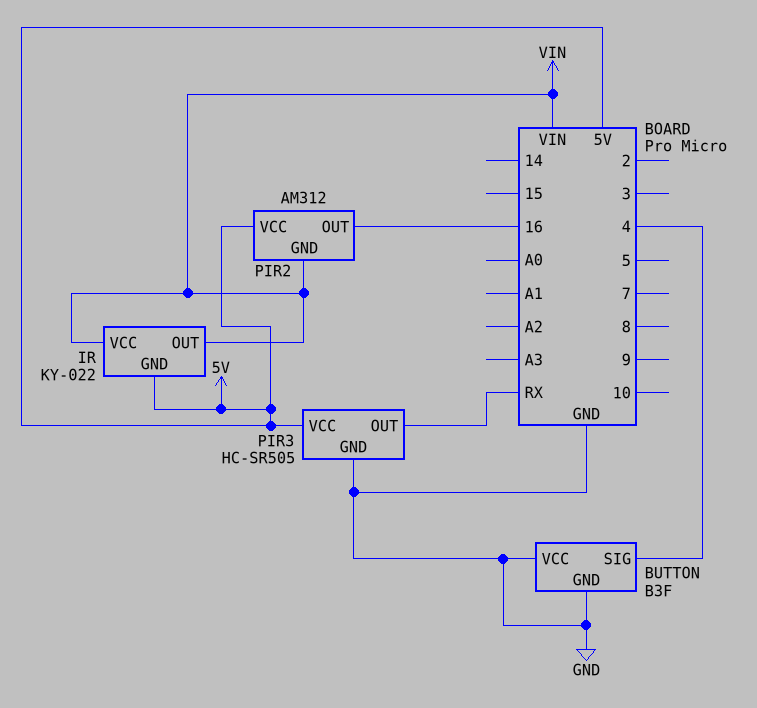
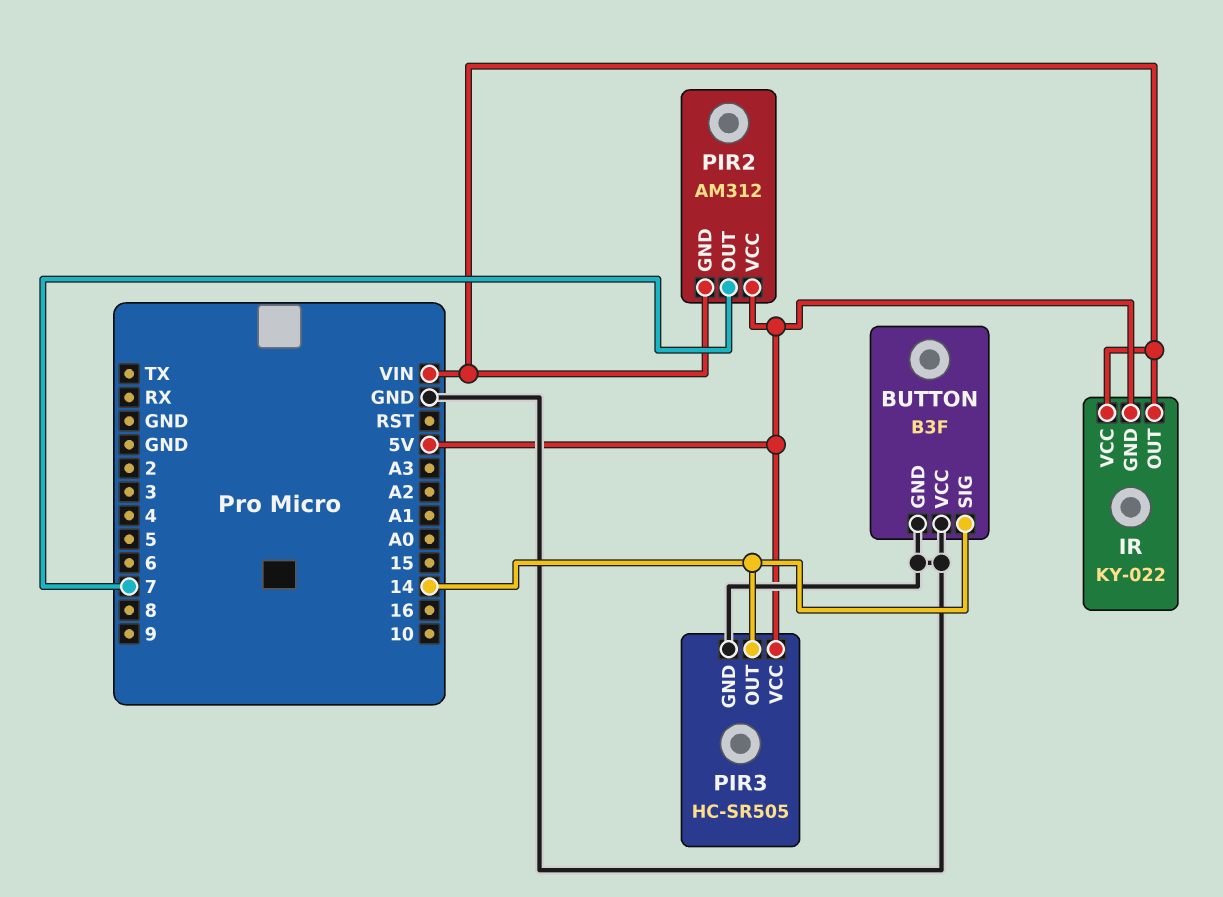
BUTTON pin SIG: 4 -> 14
PIR2 pin OUT: 16 -> 7
PIR3 pin OUT: RX -> 14

